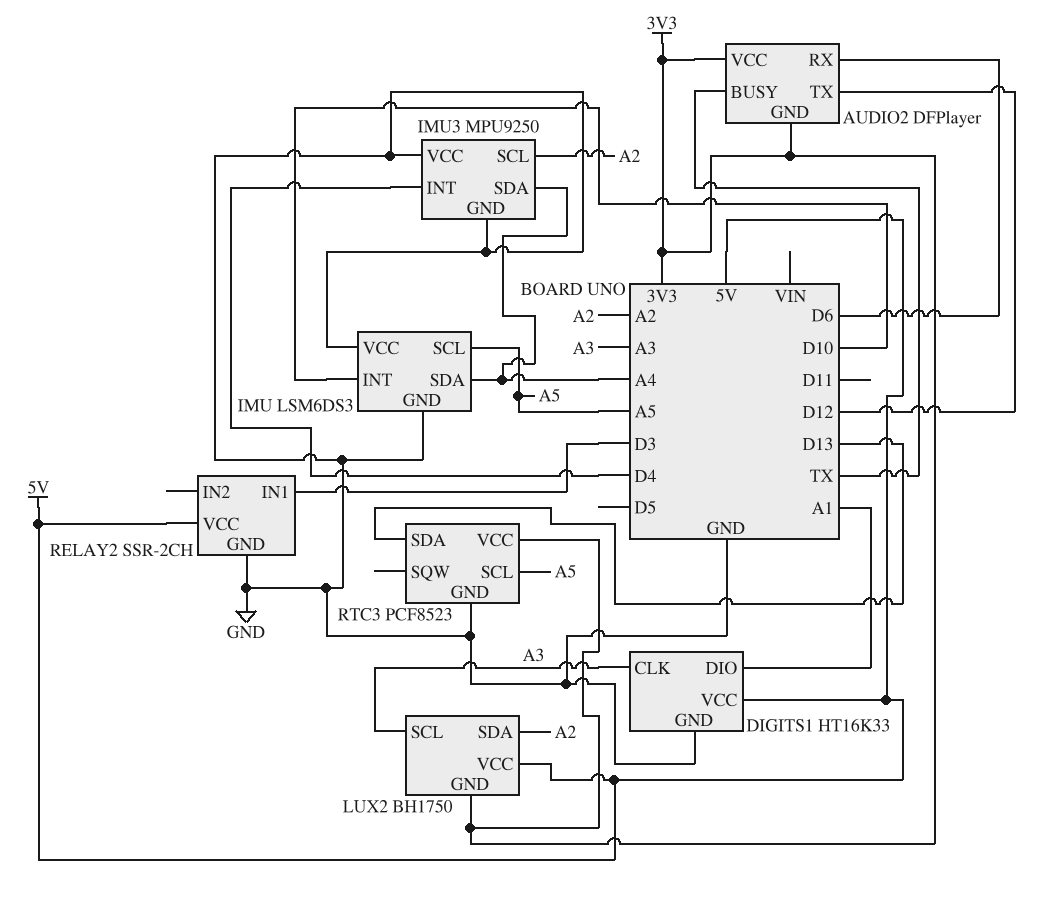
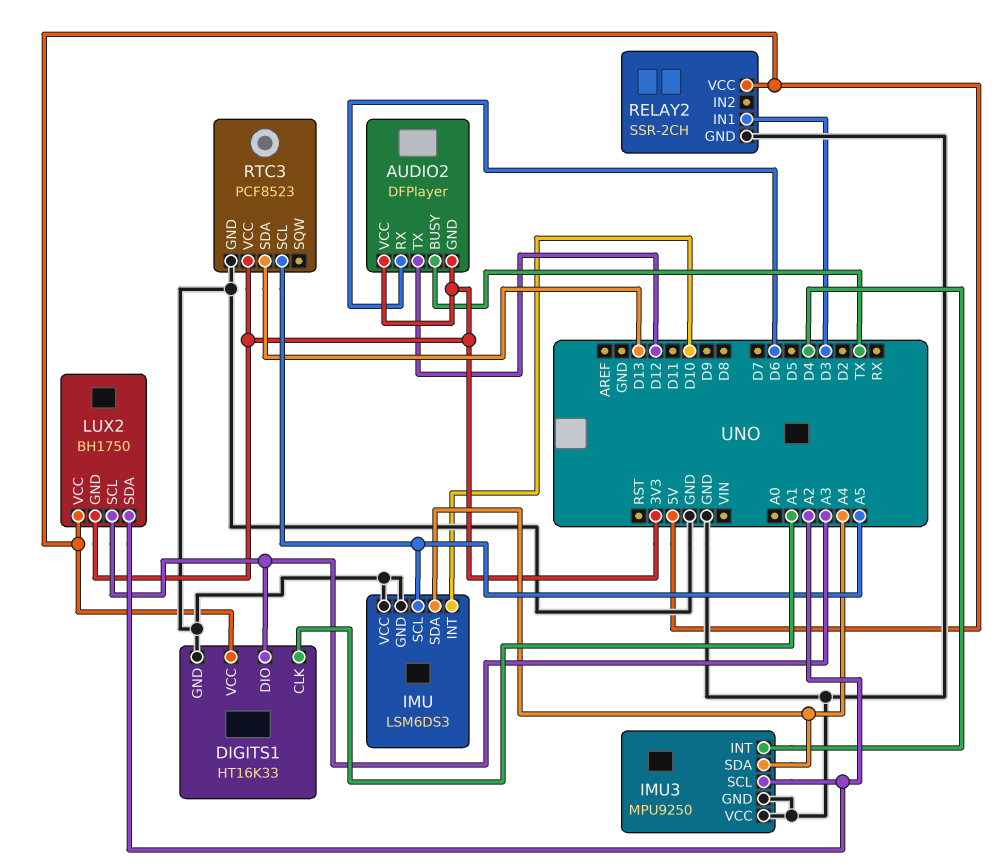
DIGITS1 pin CLK: A3 -> A1
DIGITS1 pin DIO: A1 -> A3

